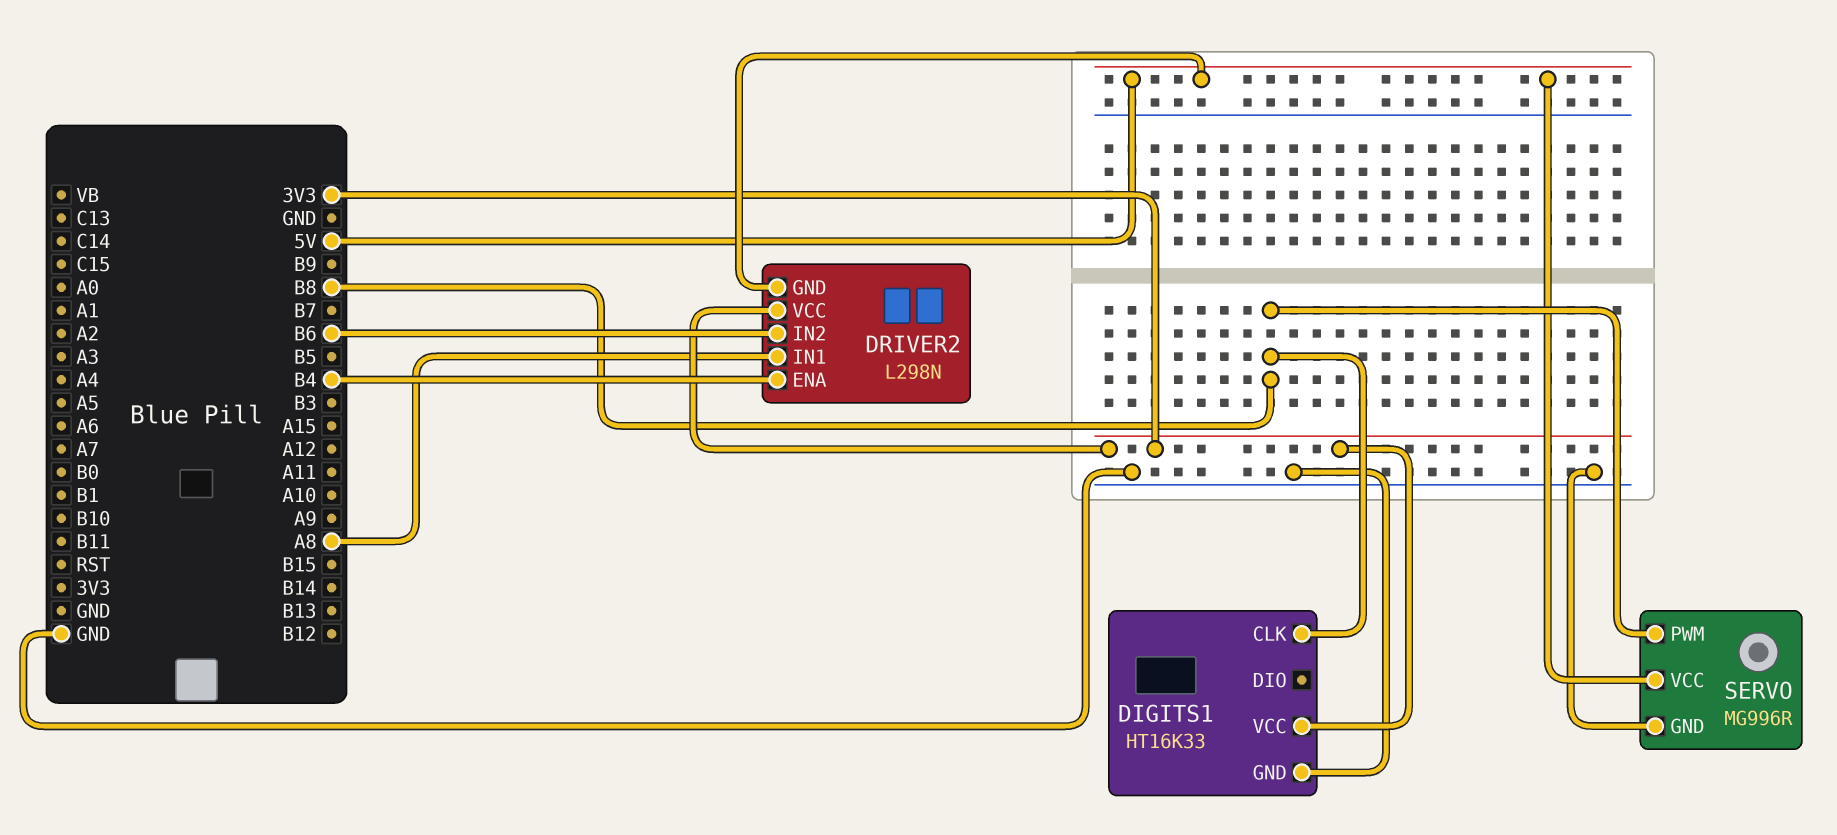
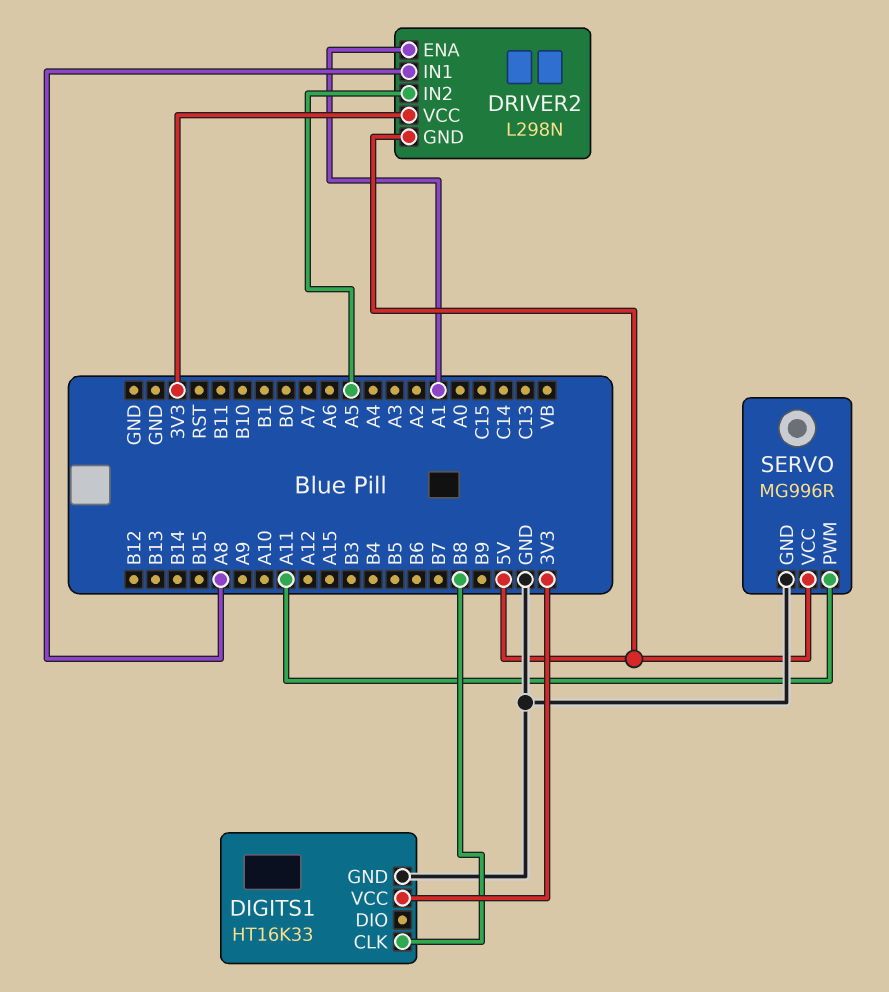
DRIVER2 pin ENA: B4 -> A1
DRIVER2 pin IN2: B6 -> A5
SERVO pin PWM: B8 -> A11

